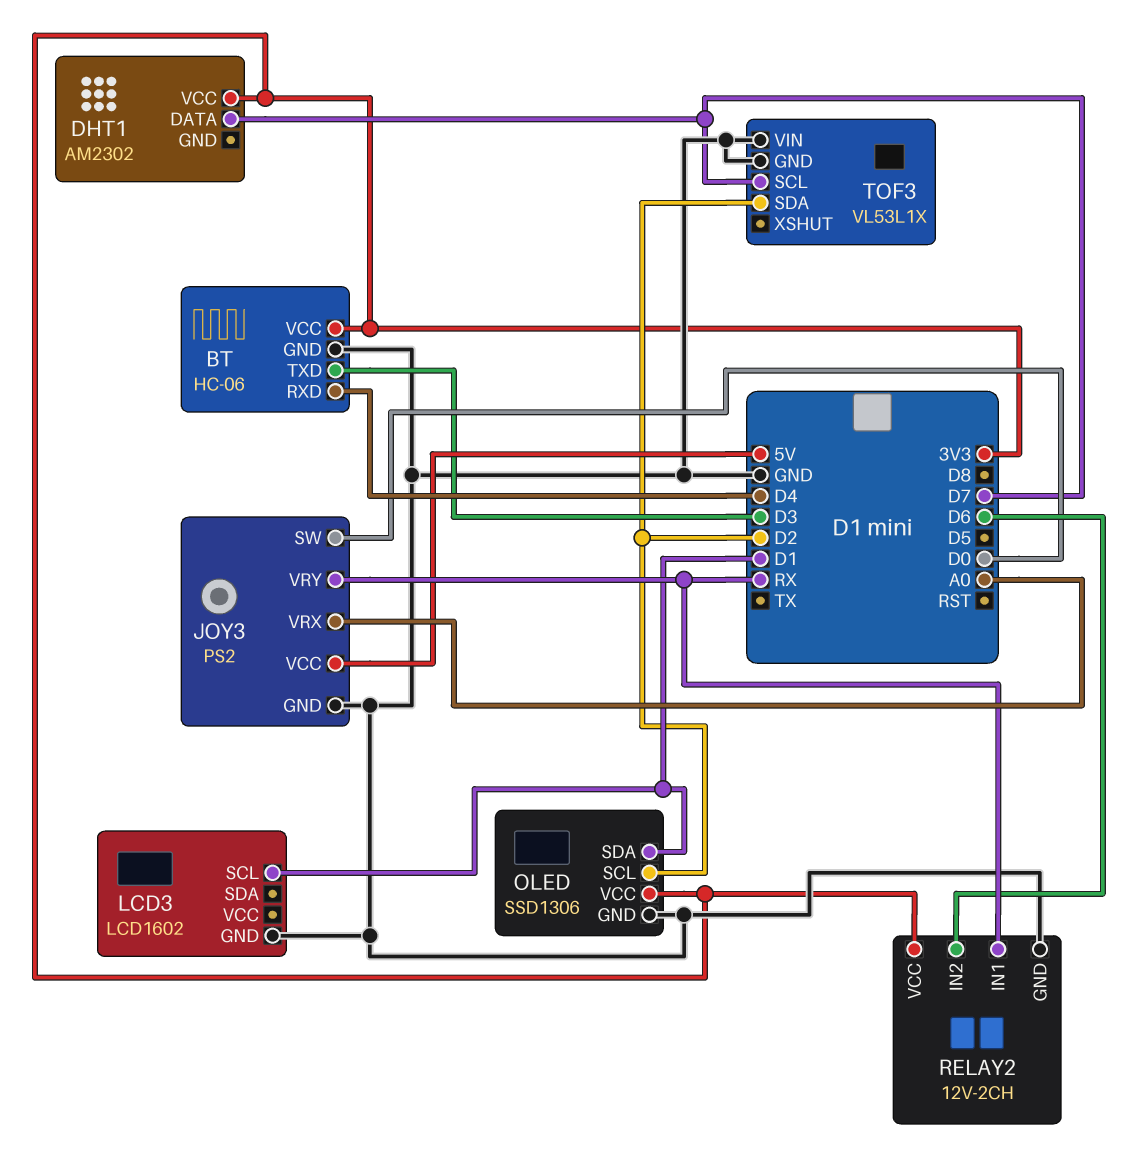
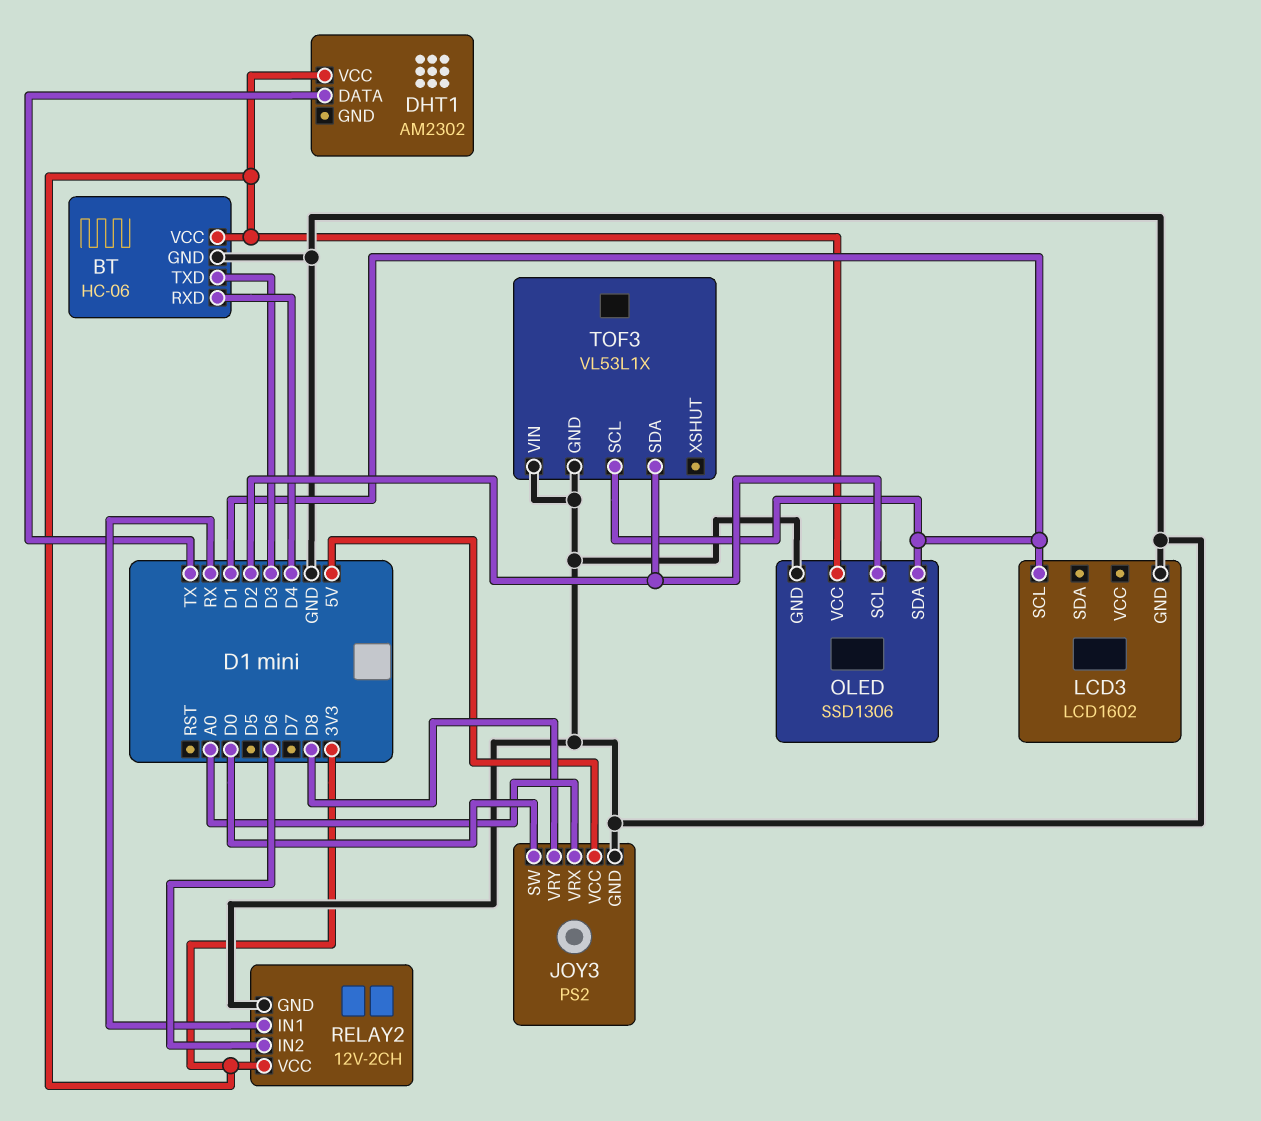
DHT1 pin DATA: D7 -> TX
JOY3 pin VRY: RX -> D8
TOF3 pin SCL: D7 -> D1

